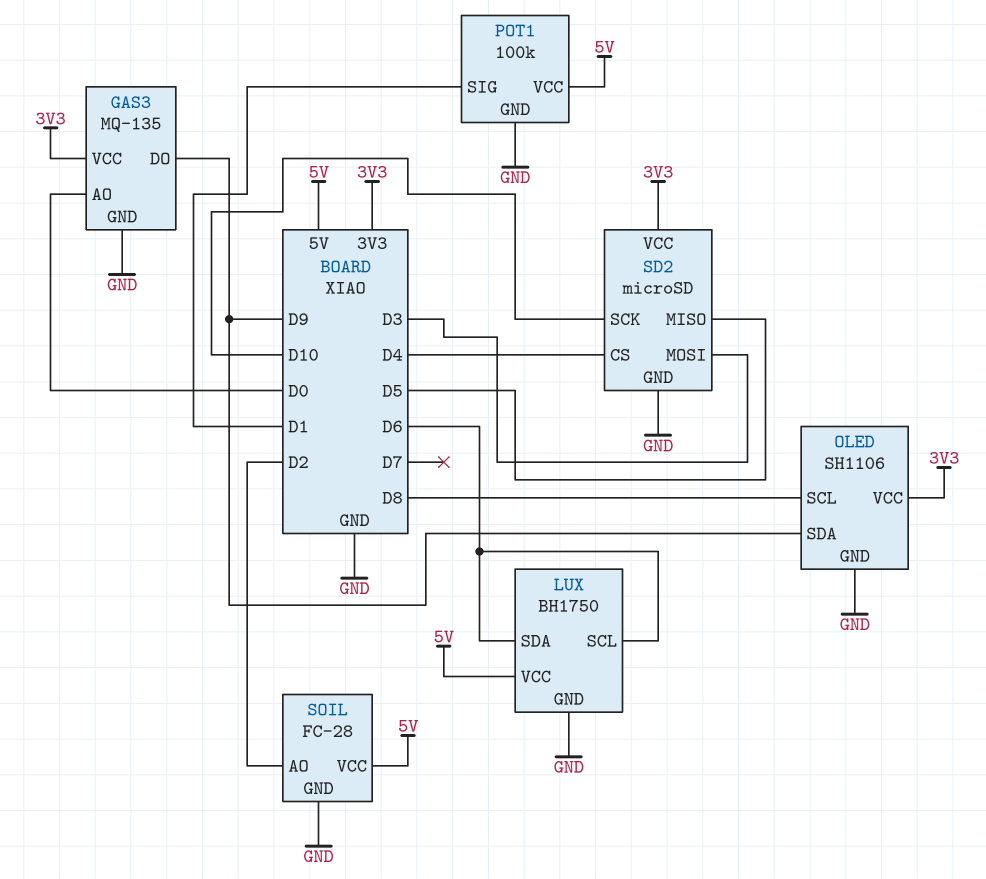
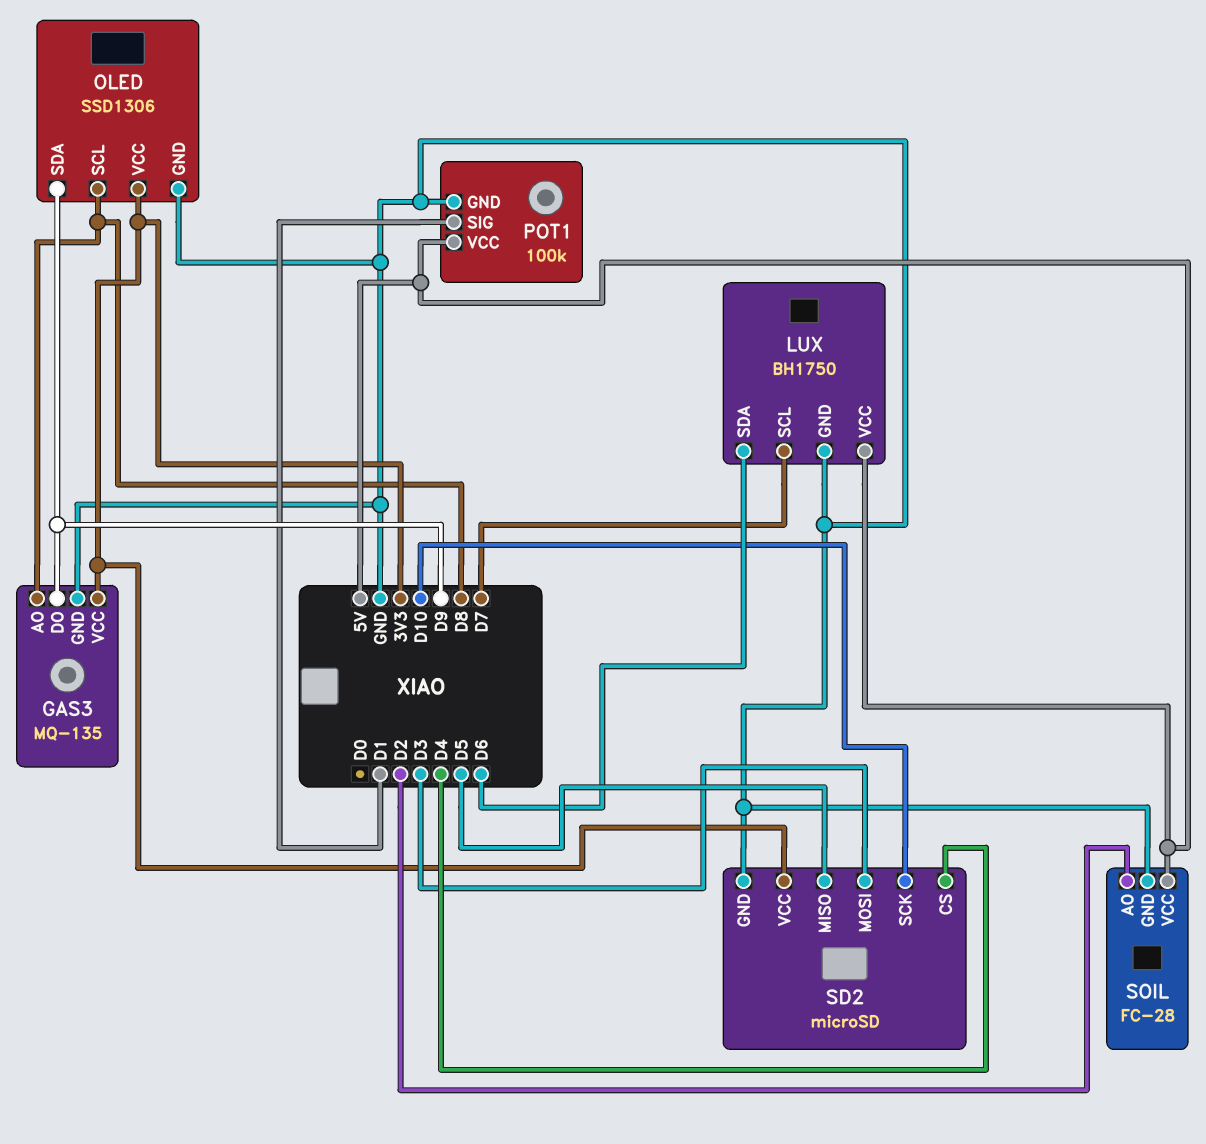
GAS3 pin AO: D0 -> D8
LUX pin SCL: D6 -> D7
OLED: SH1106 -> SSD1306

